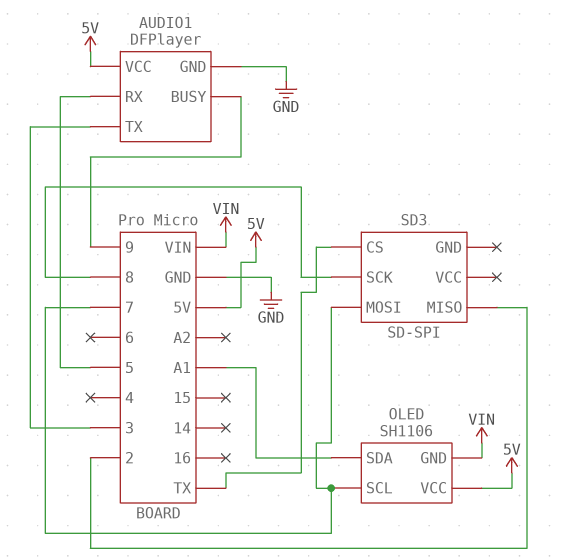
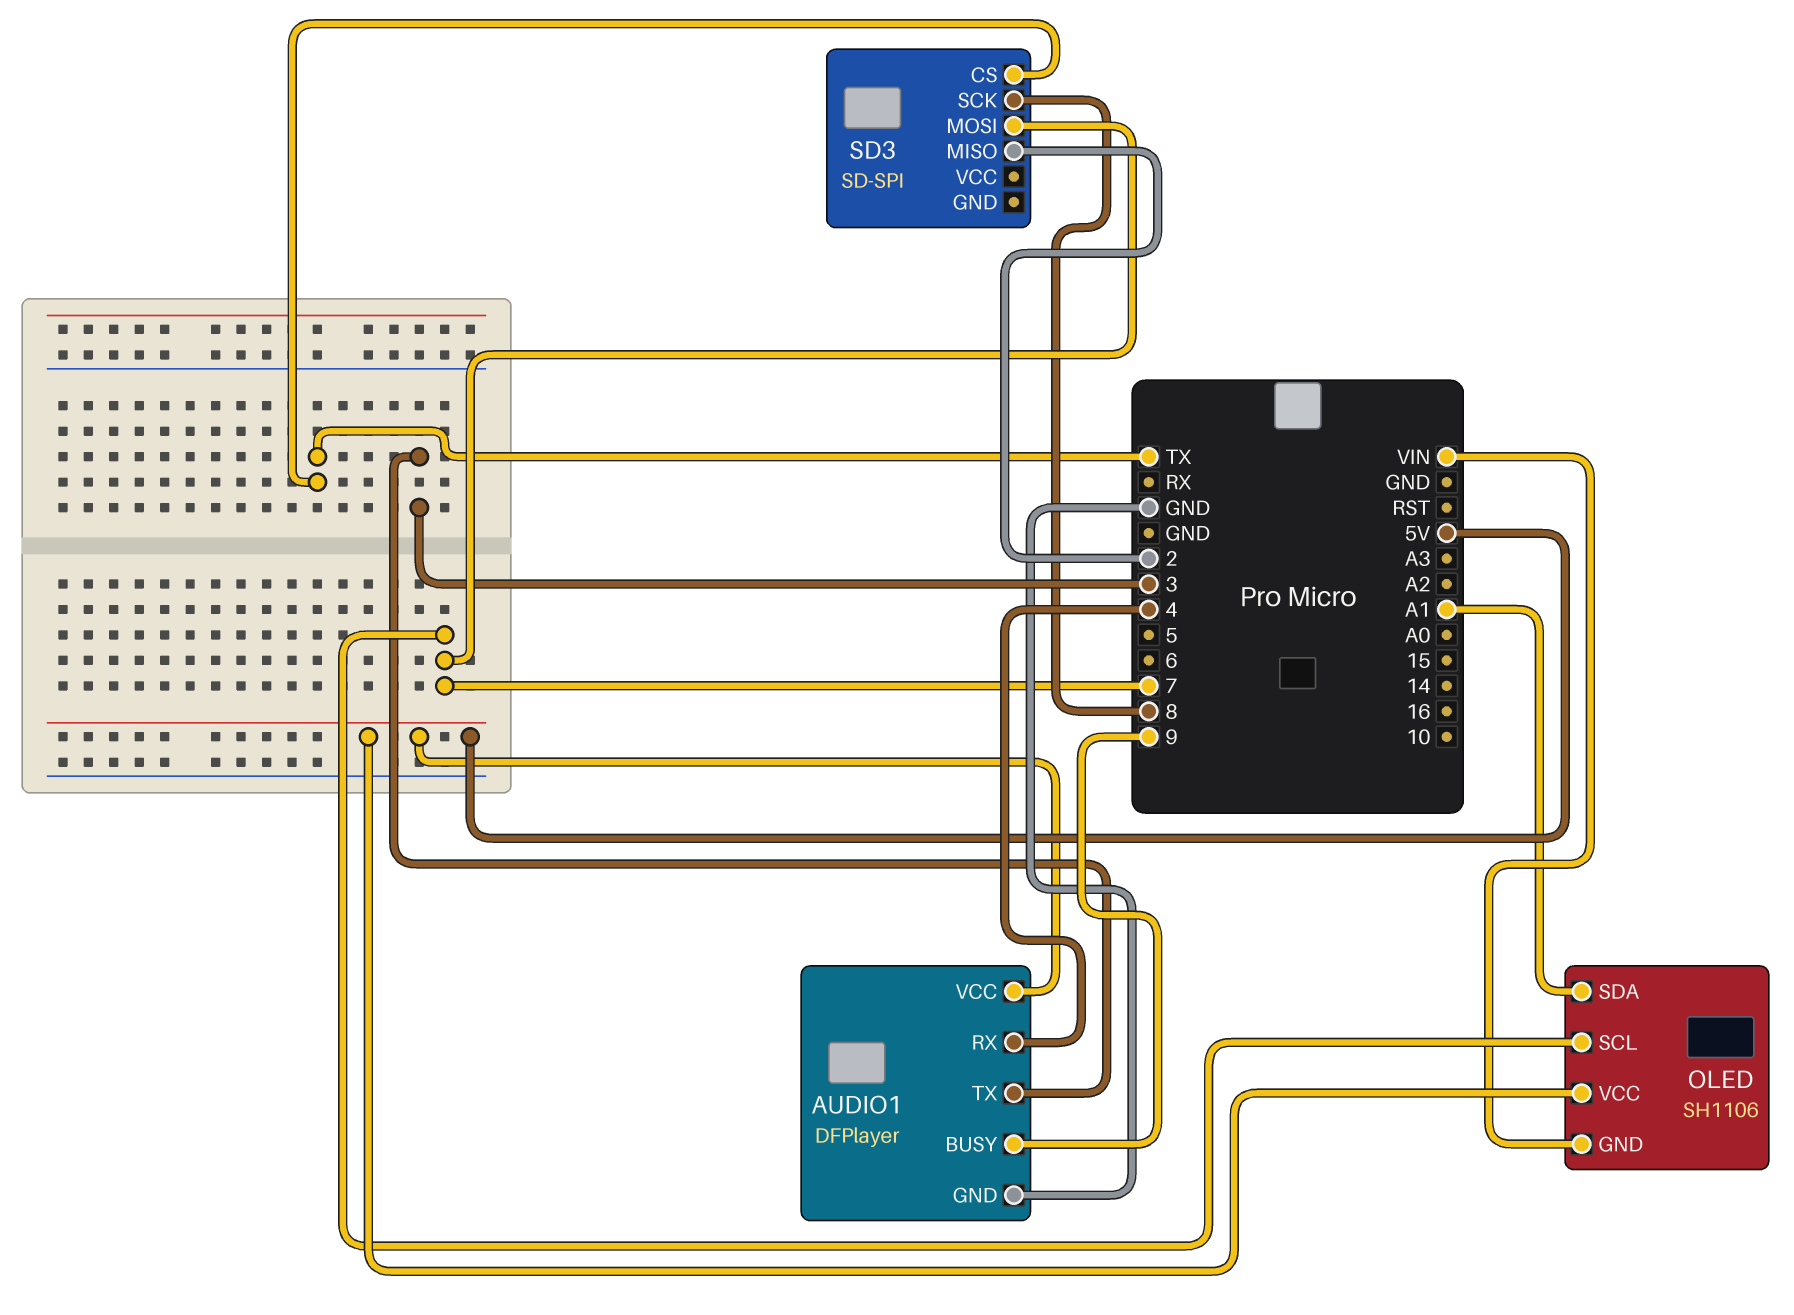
AUDIO1 pin RX: 5 -> 4

